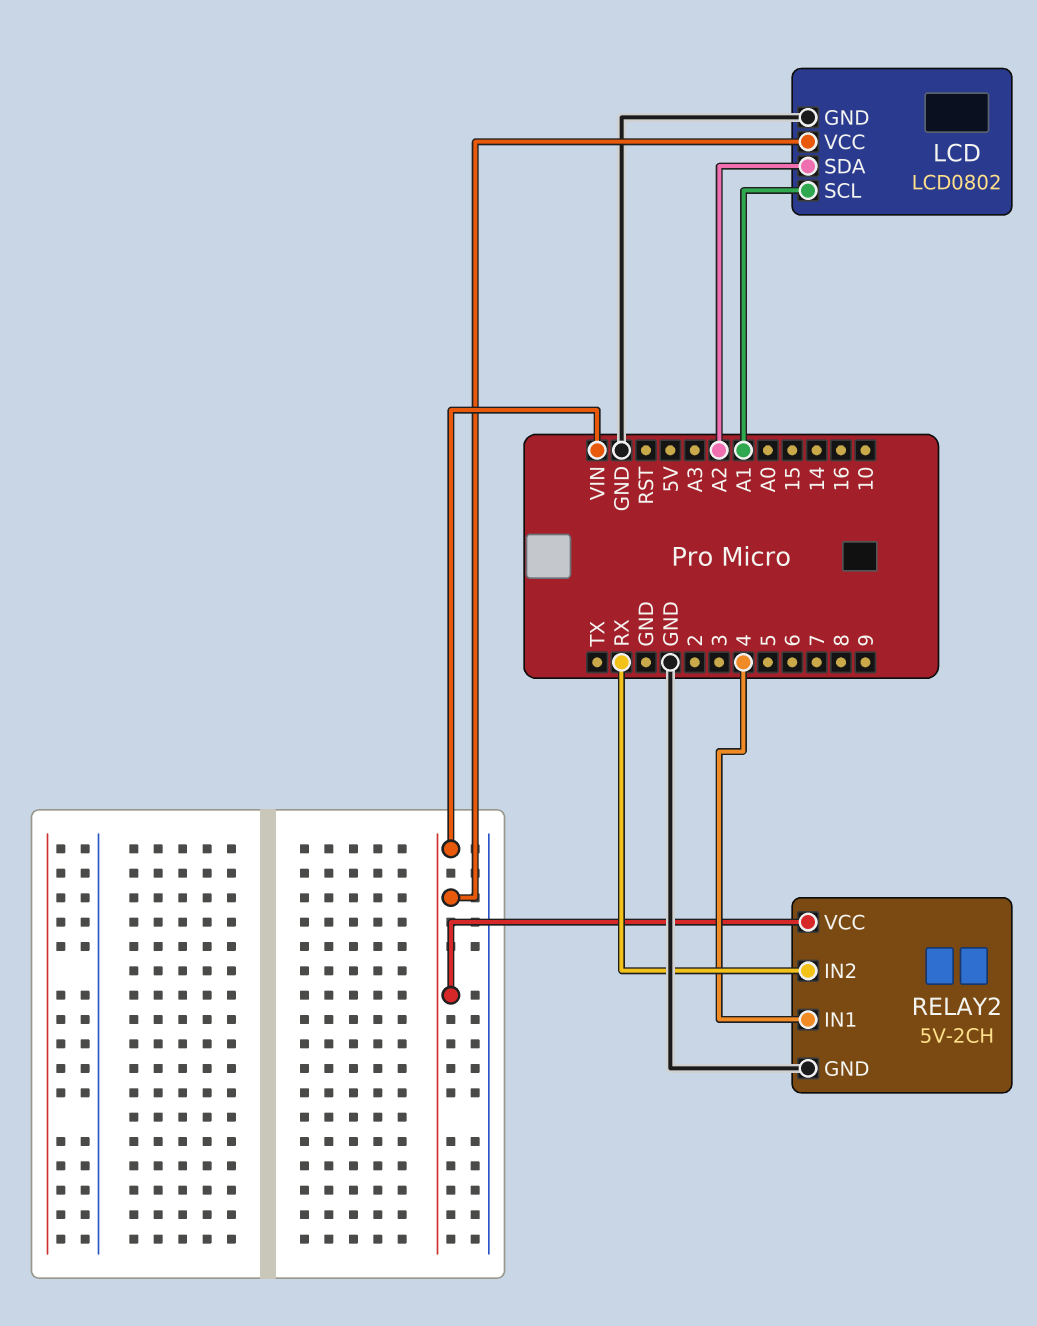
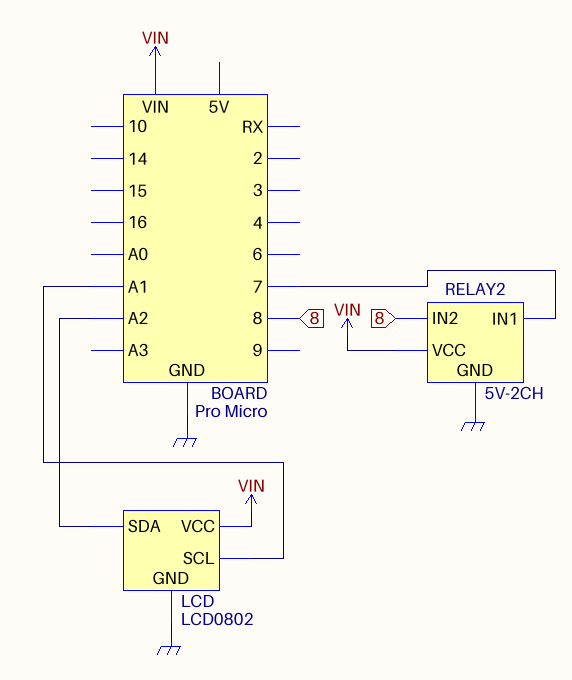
RELAY2 pin IN1: 4 -> 7
RELAY2 pin IN2: RX -> 8

